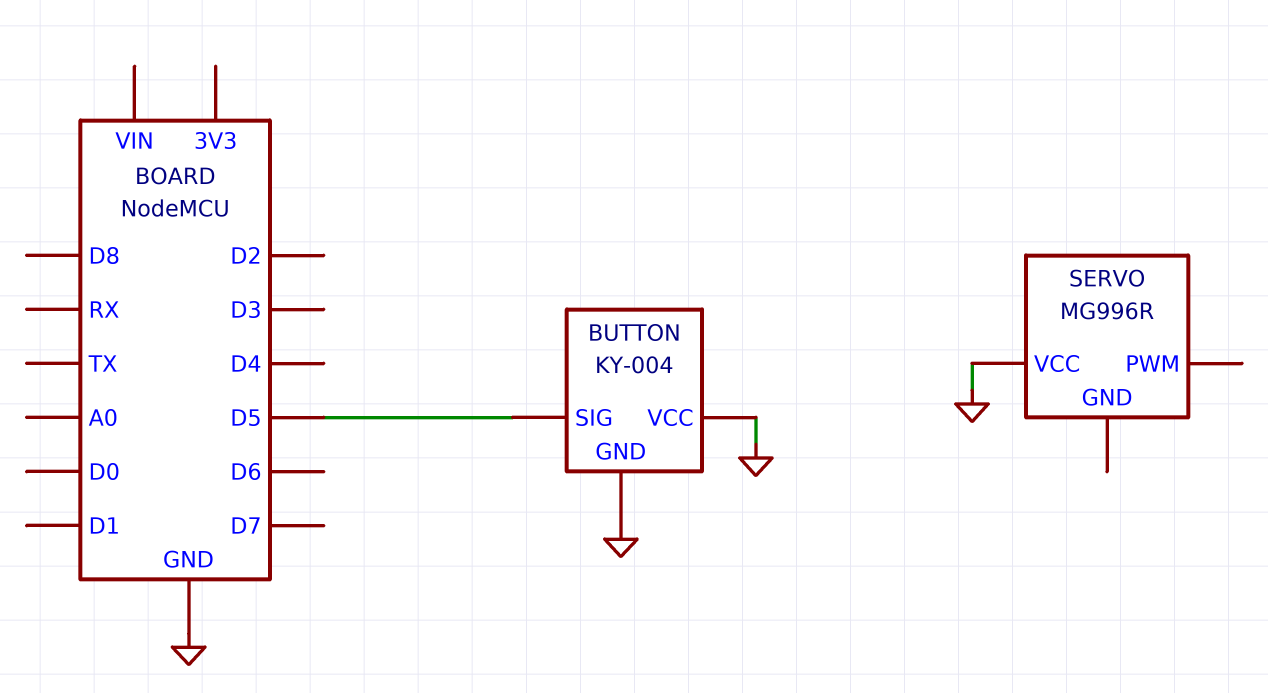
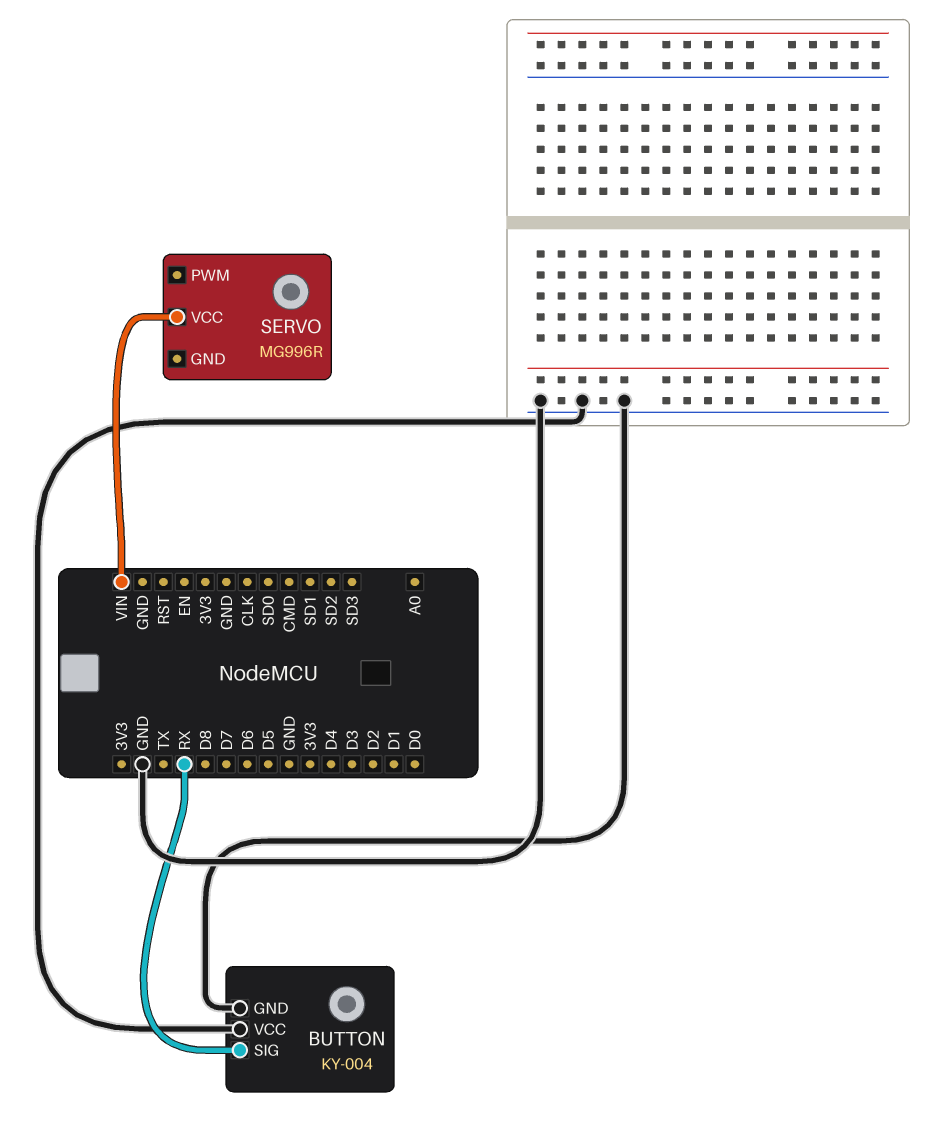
BUTTON pin SIG: D5 -> RX
SERVO pin VCC: GND -> VIN

